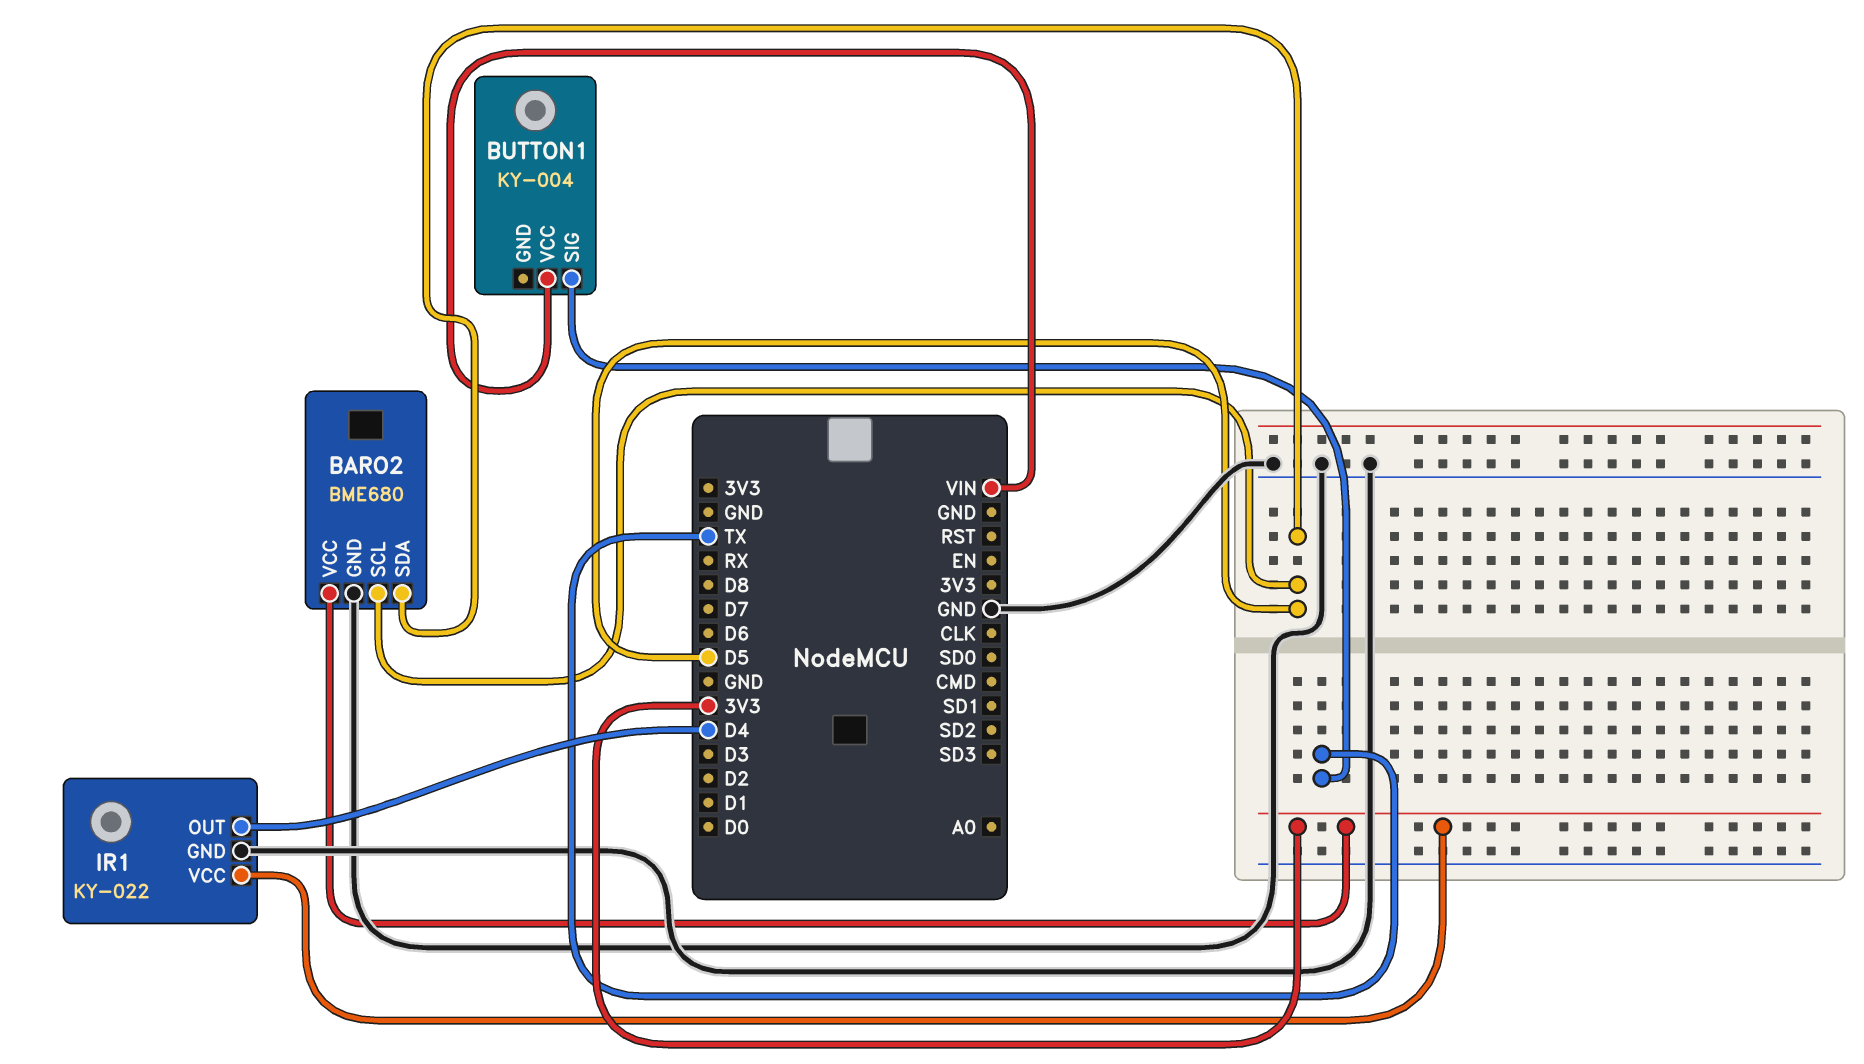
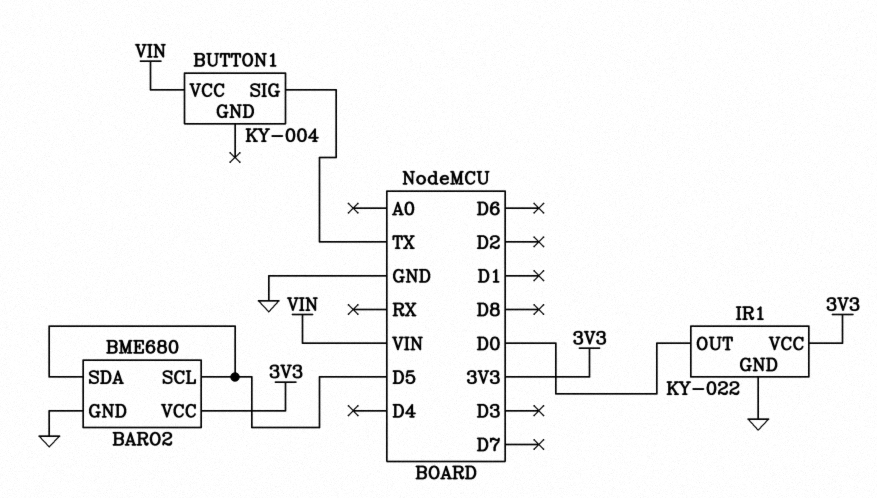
IR1 pin OUT: D4 -> D0

